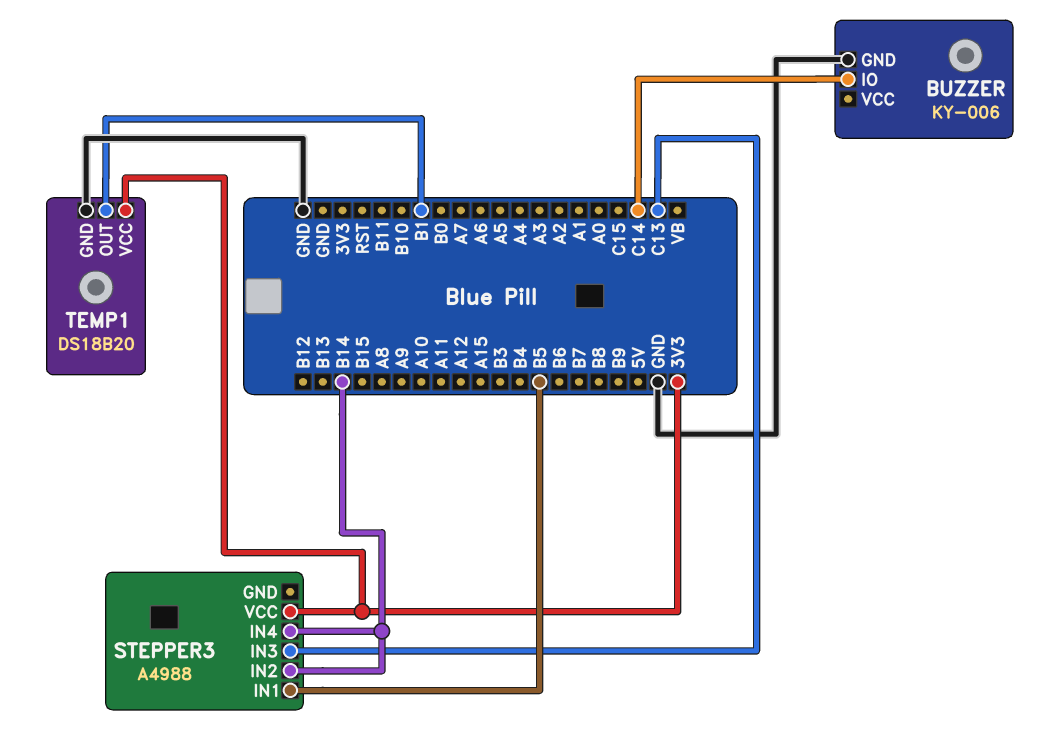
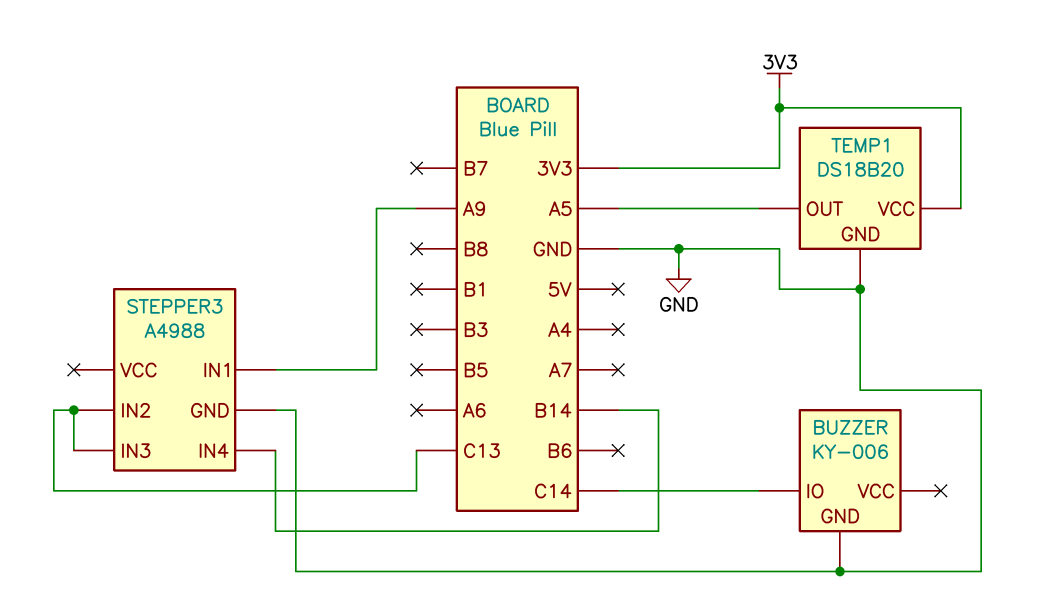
STEPPER3 pin GND: none -> GND
STEPPER3 pin IN1: B5 -> A9
STEPPER3 pin IN2: B14 -> C13
STEPPER3 pin VCC: 3V3 -> none
TEMP1 pin OUT: B1 -> A5

